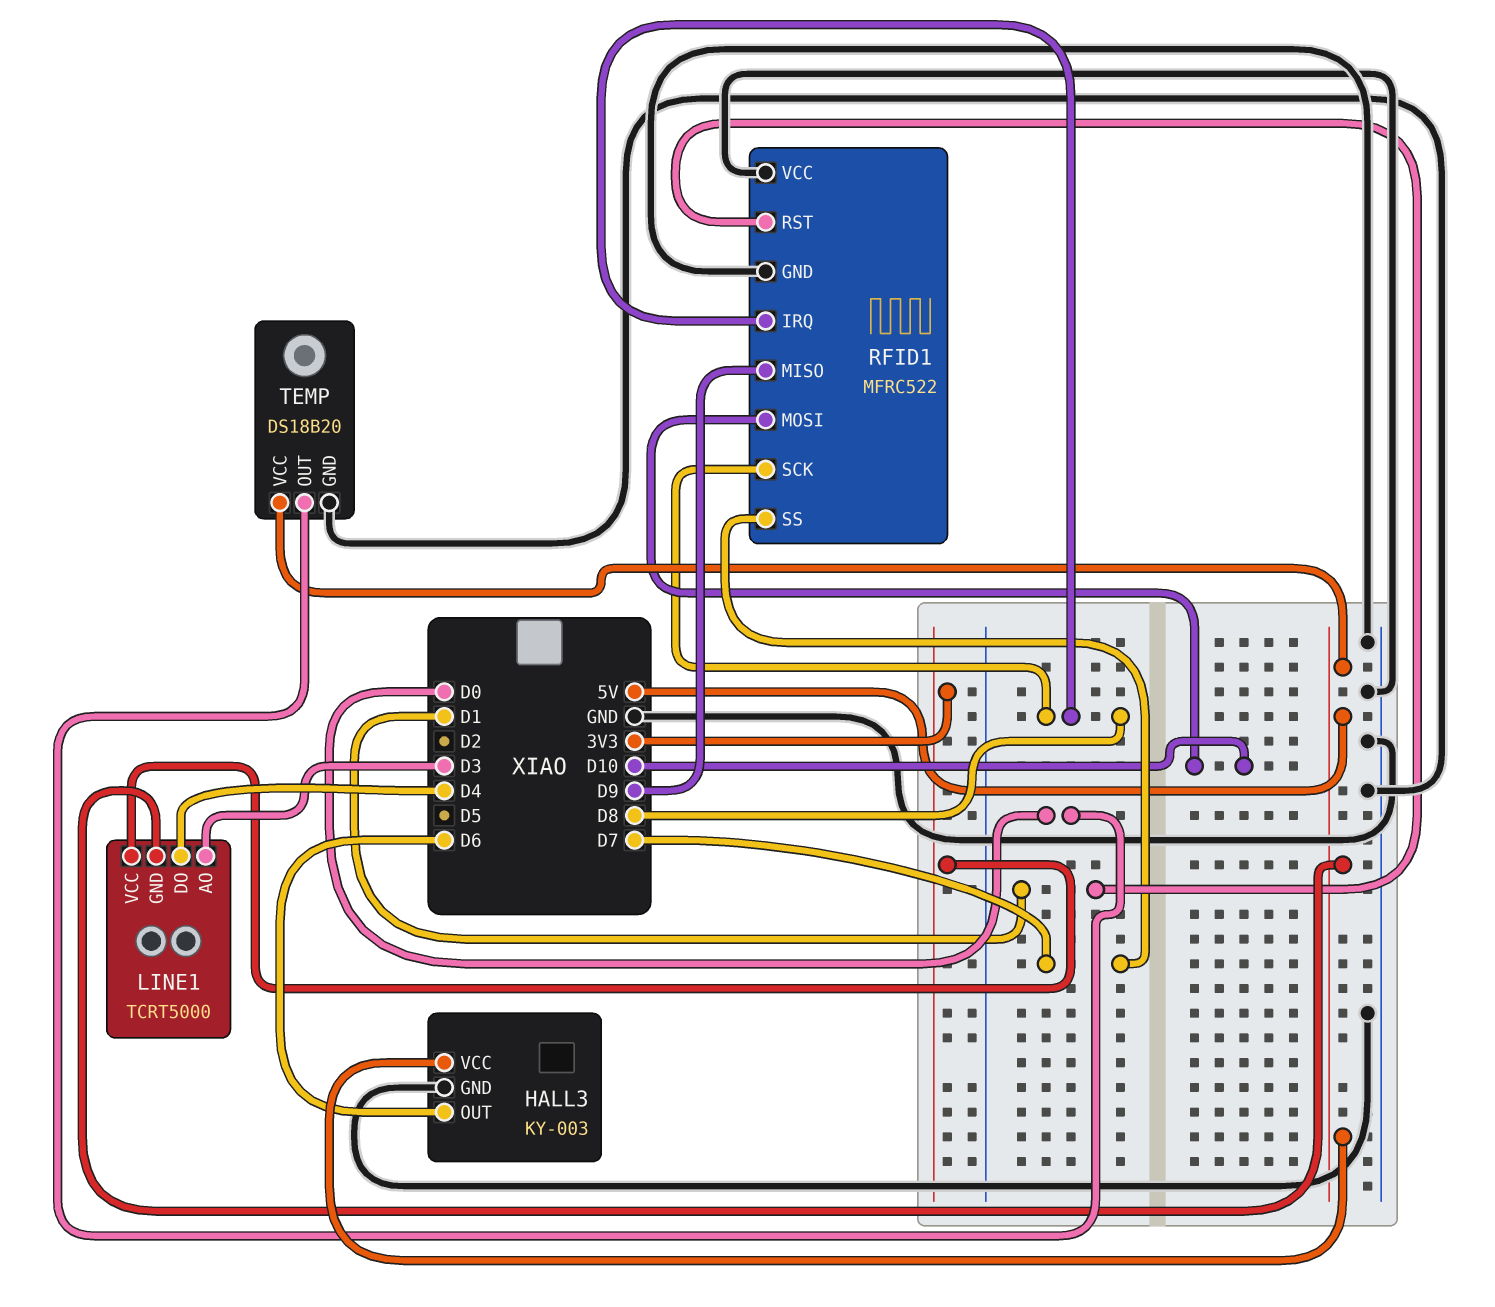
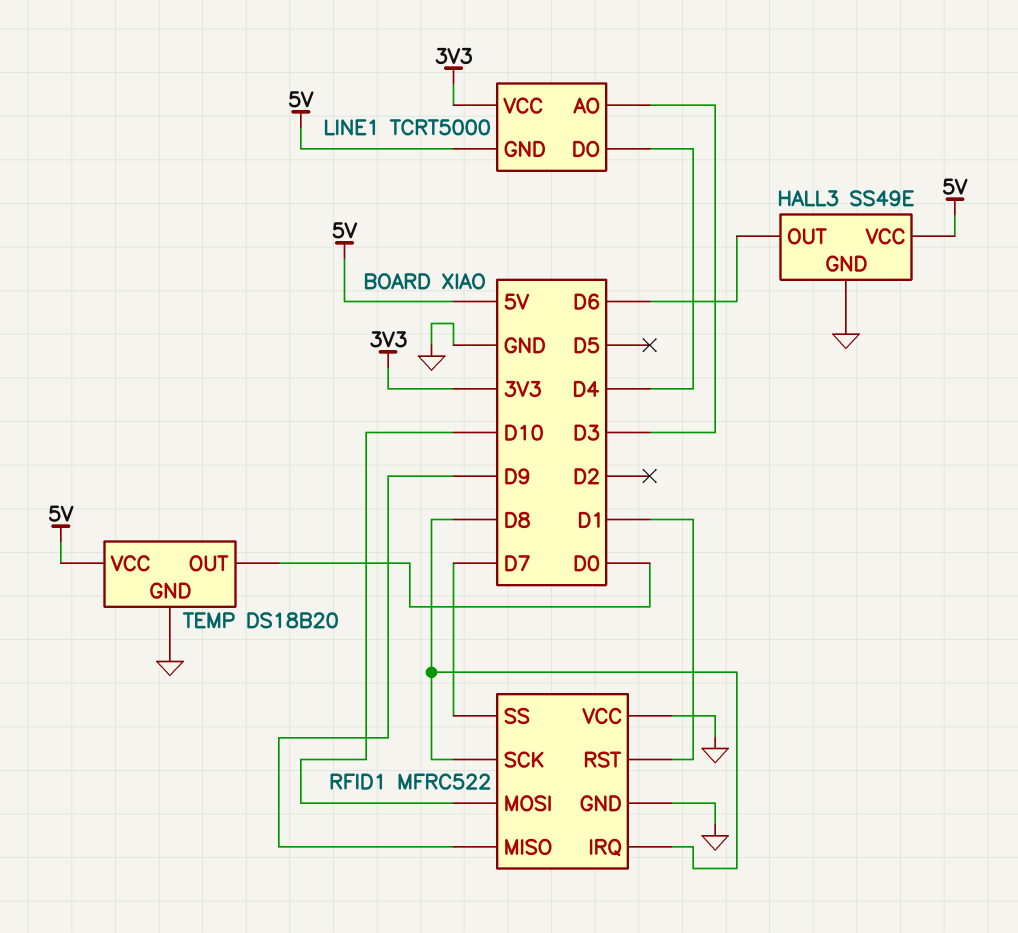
HALL3: KY-003 -> SS49E

